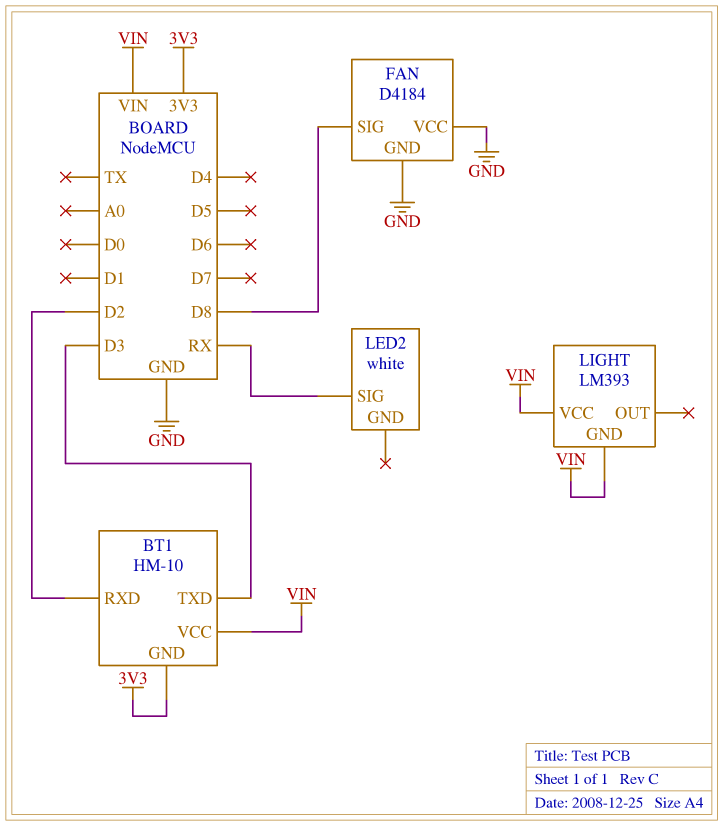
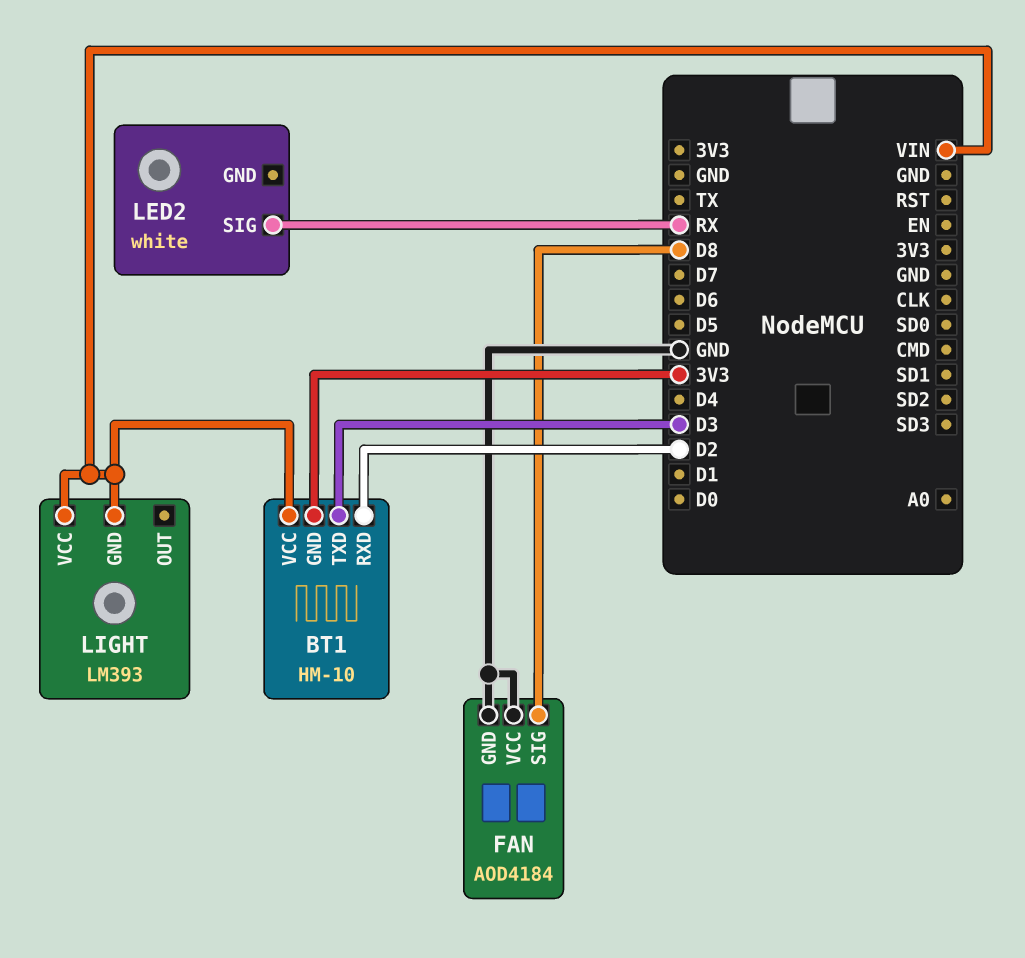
FAN: D4184 -> AOD4184

